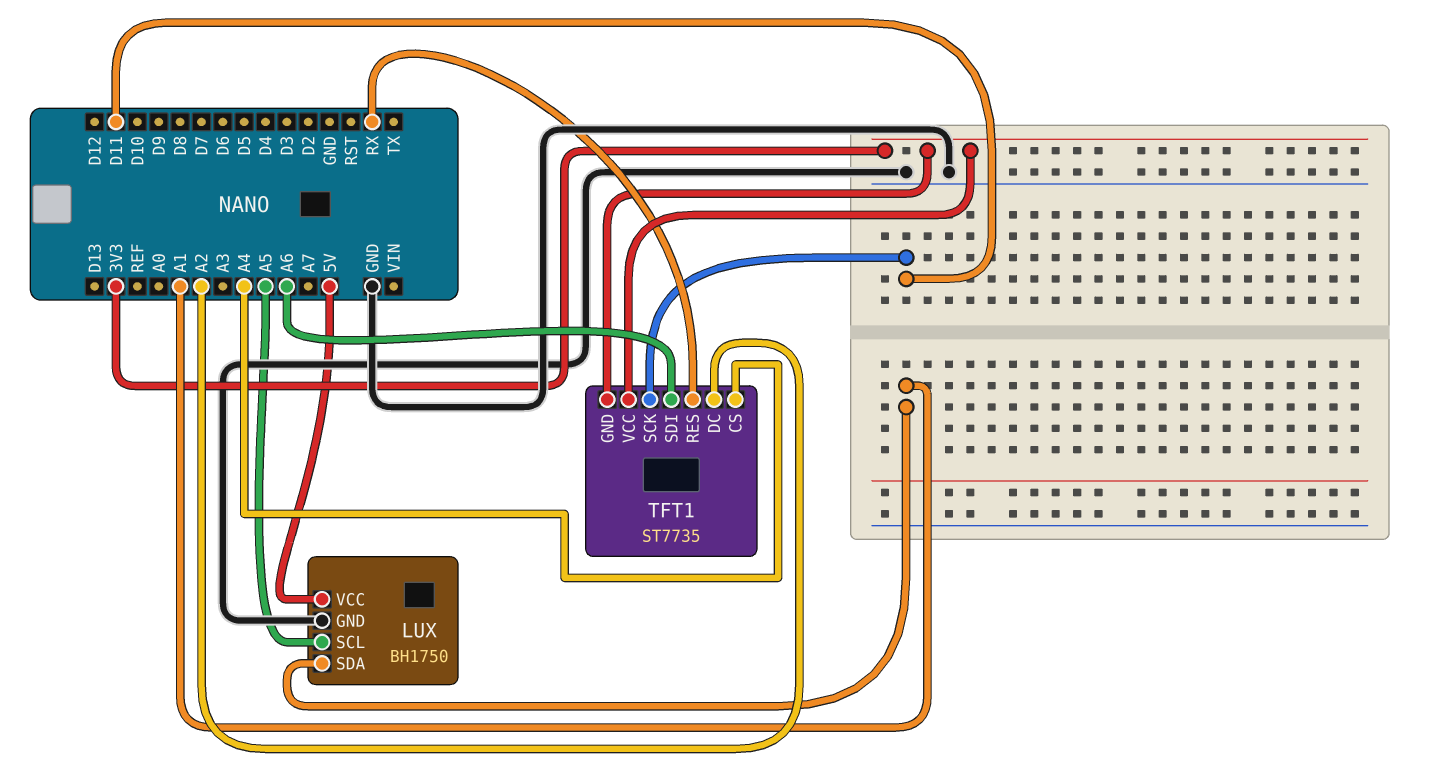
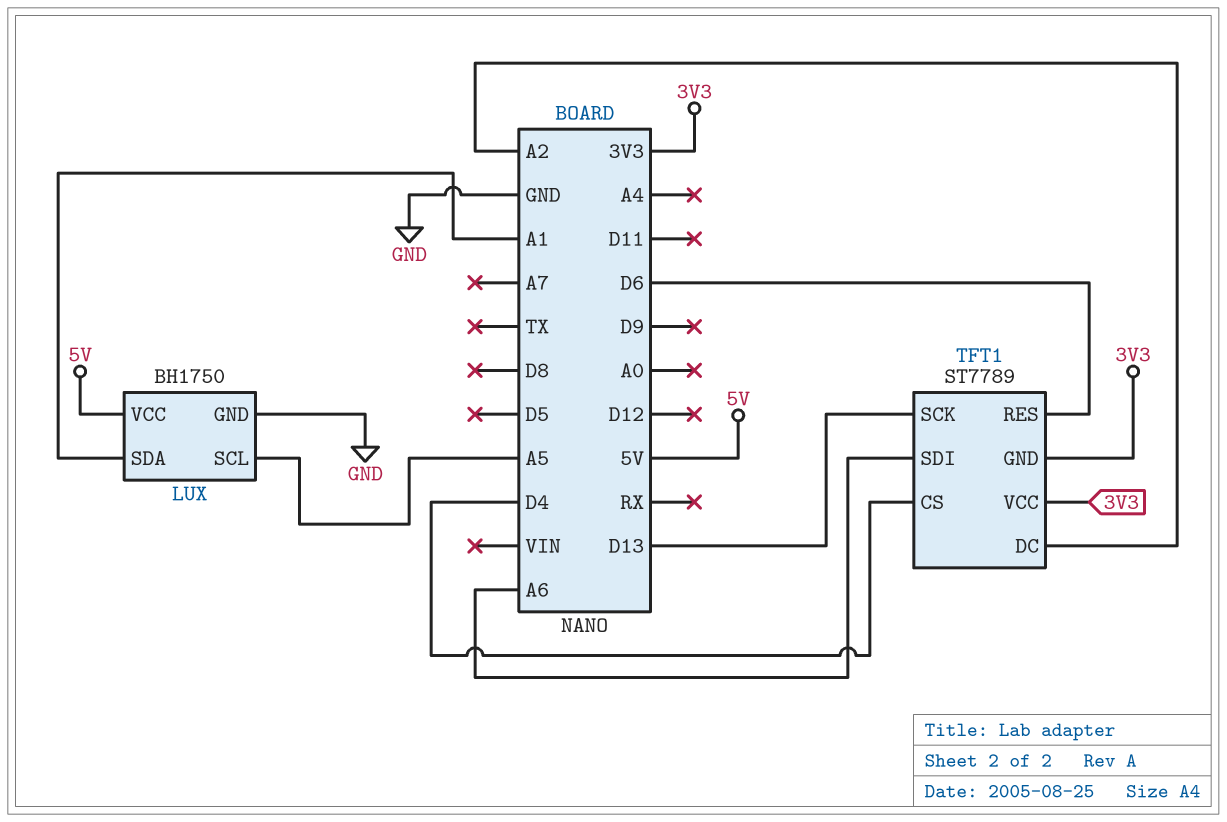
TFT1: ST7735 -> ST7789
TFT1 pin CS: A4 -> D4
TFT1 pin RES: RX -> D6
TFT1 pin SCK: D11 -> D13

